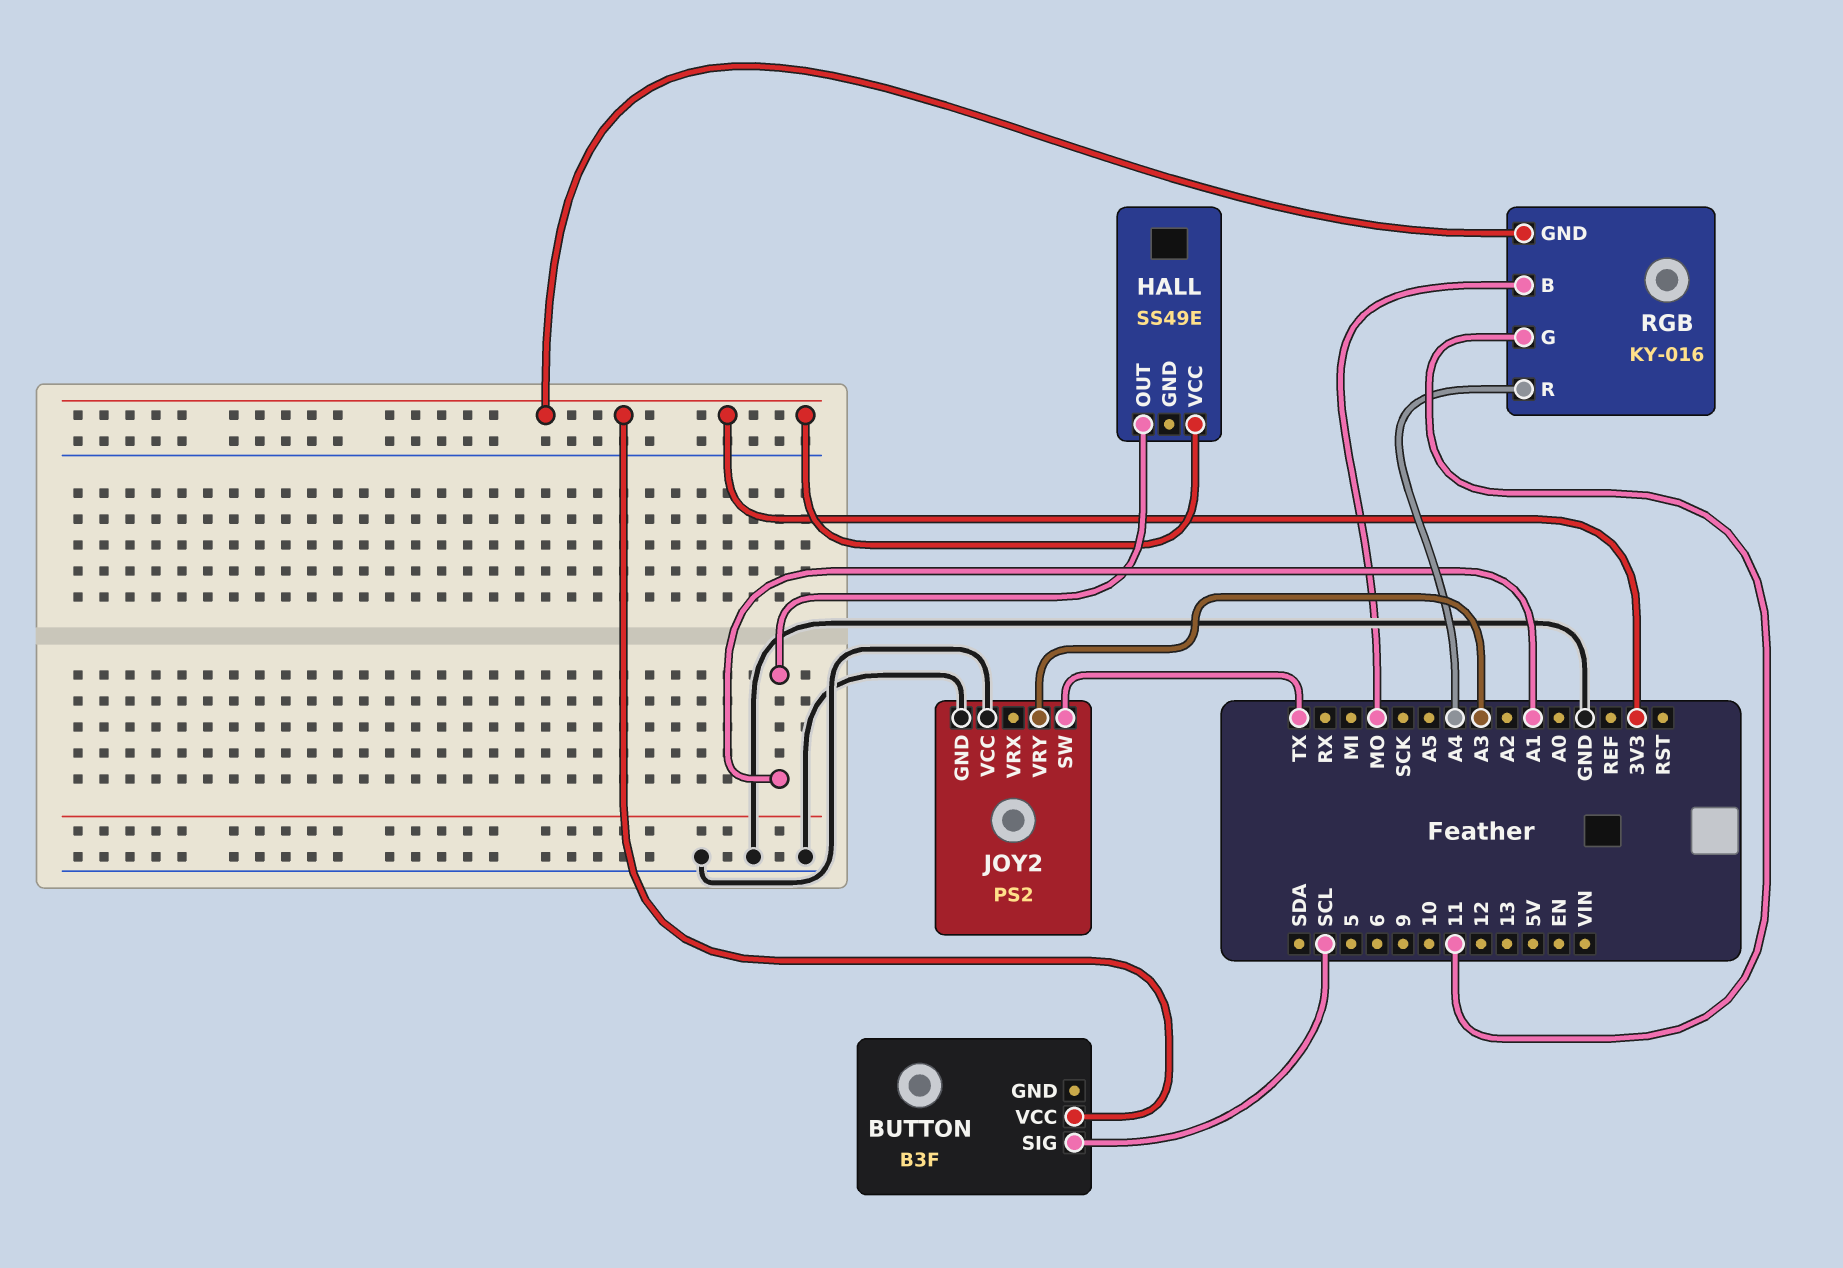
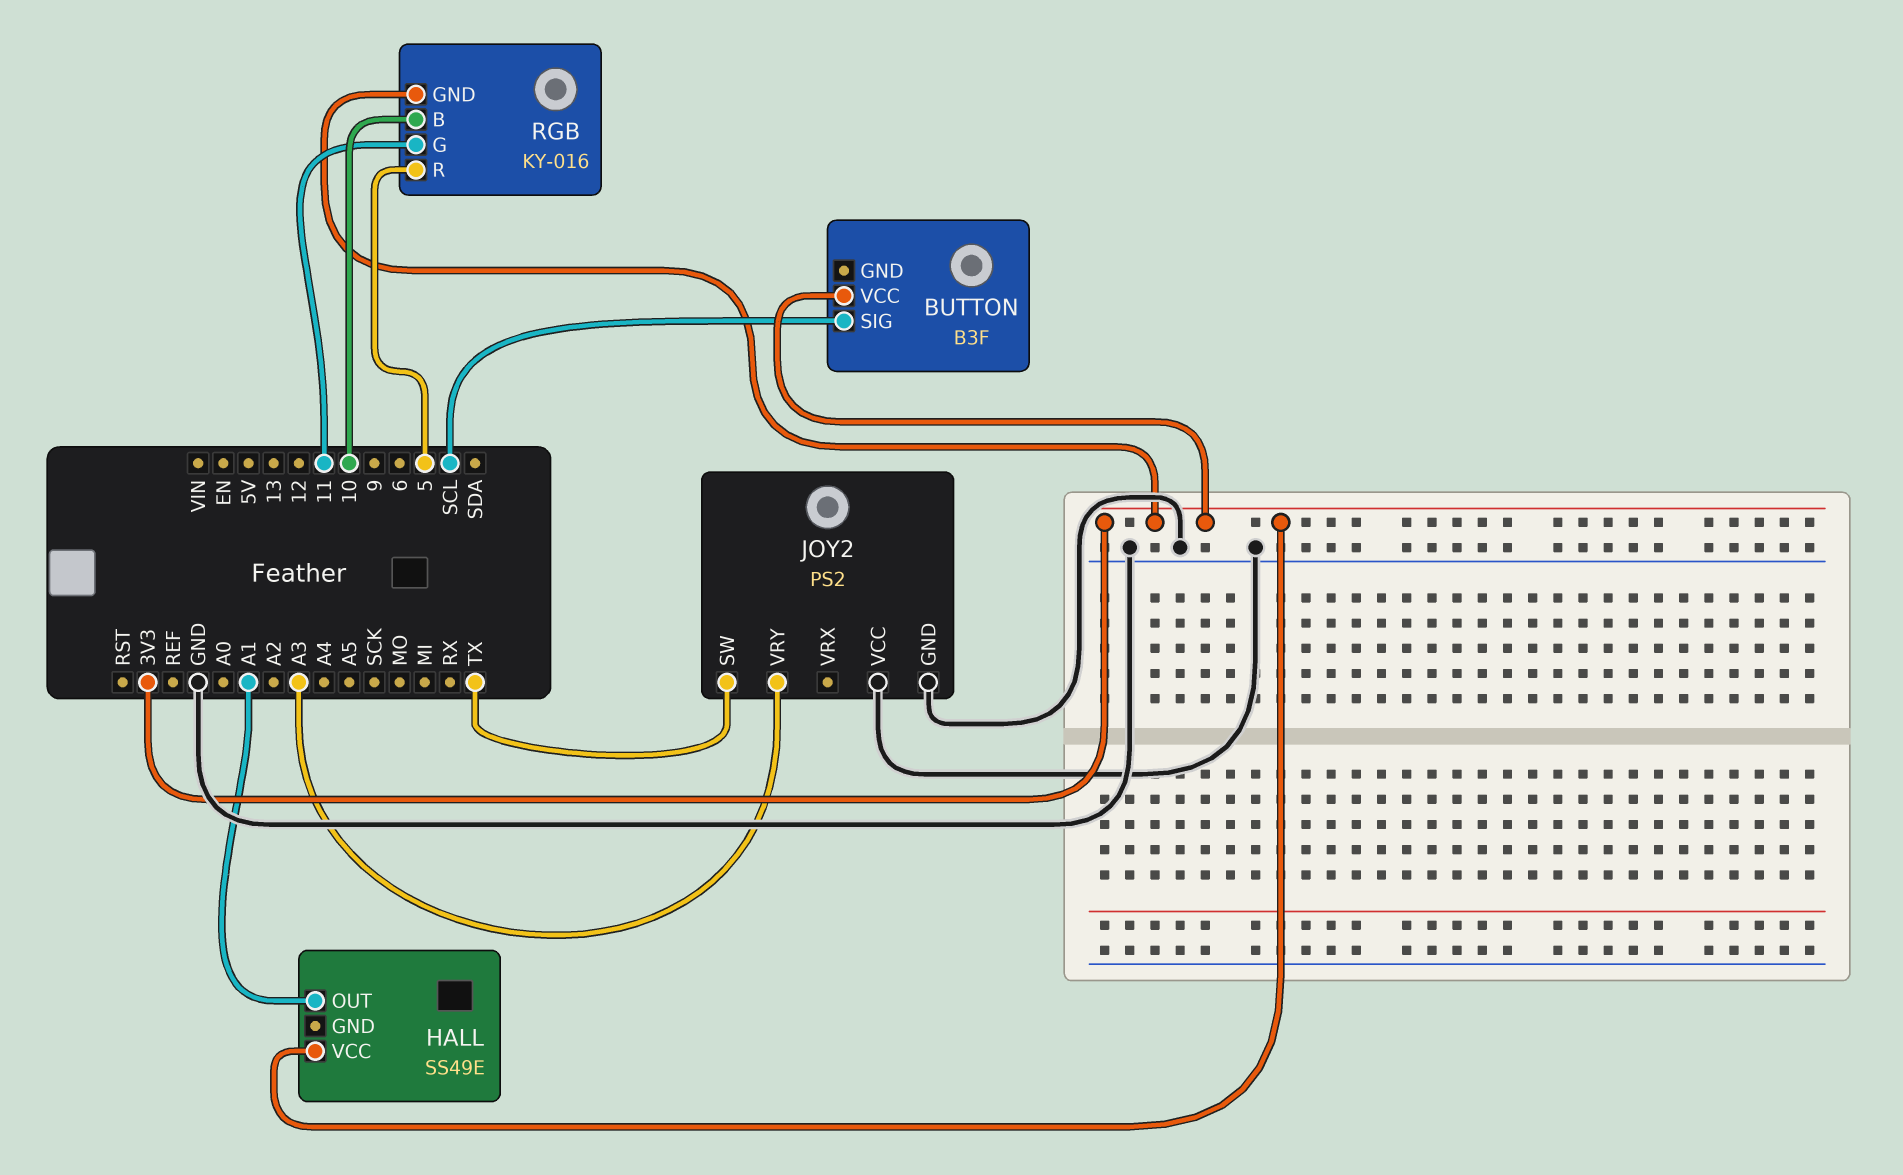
RGB pin B: MO -> 10
RGB pin R: A4 -> 5

